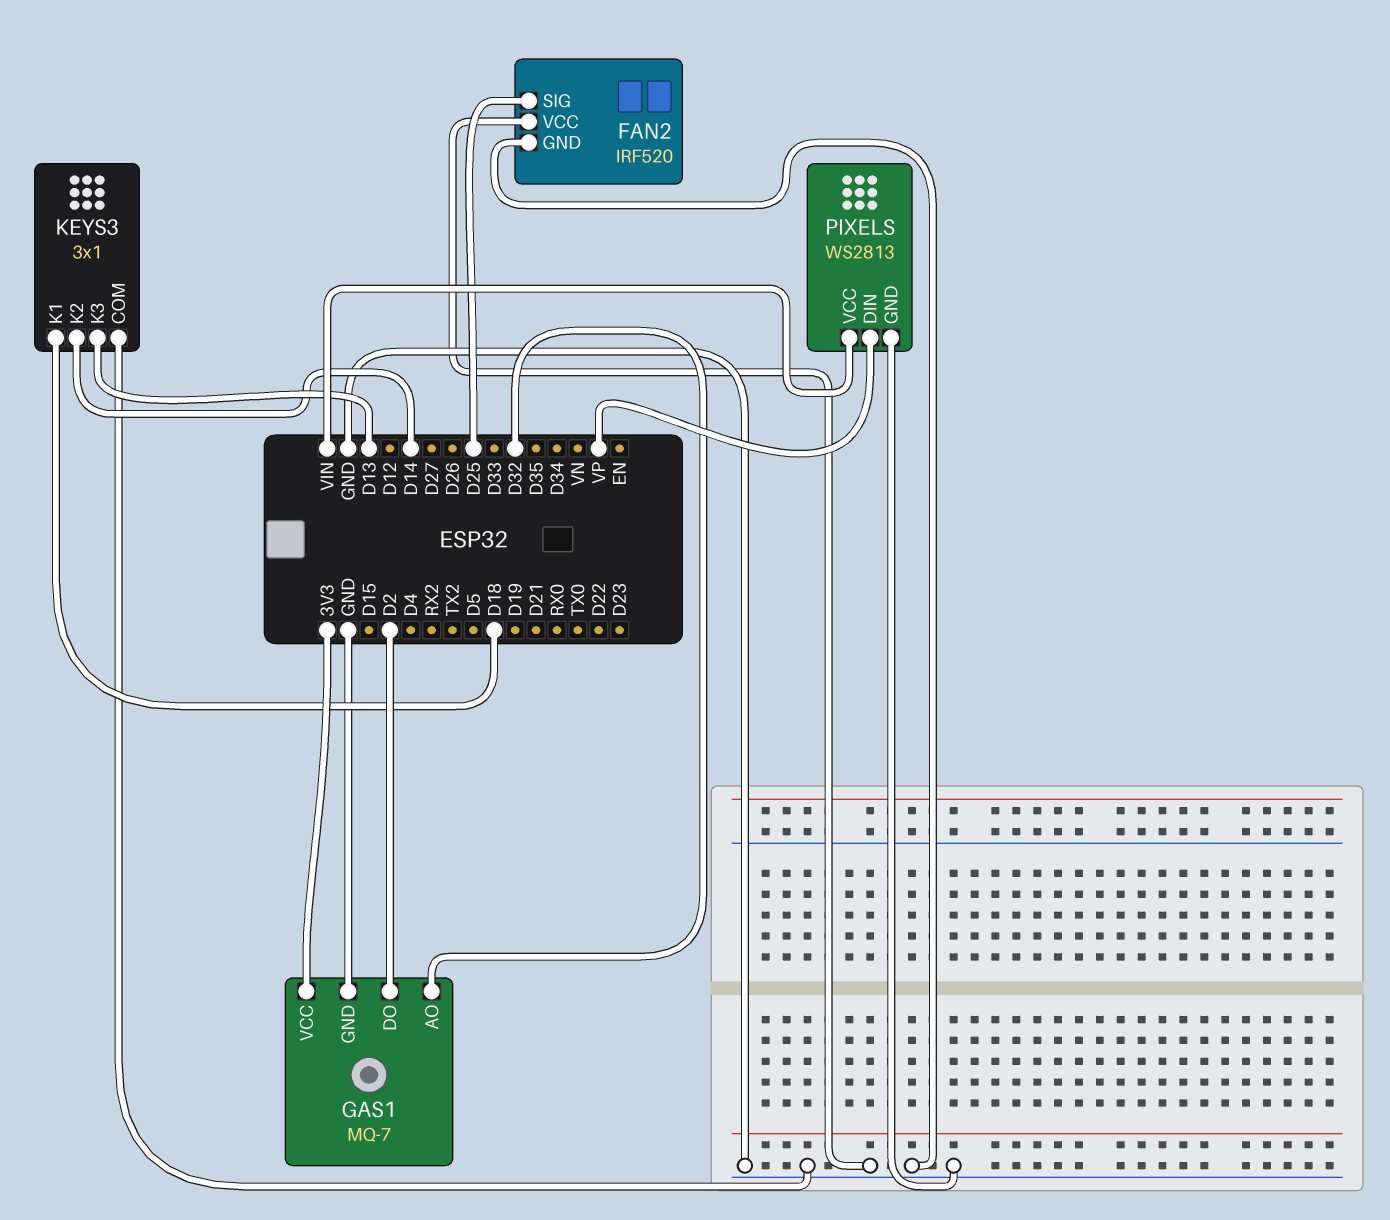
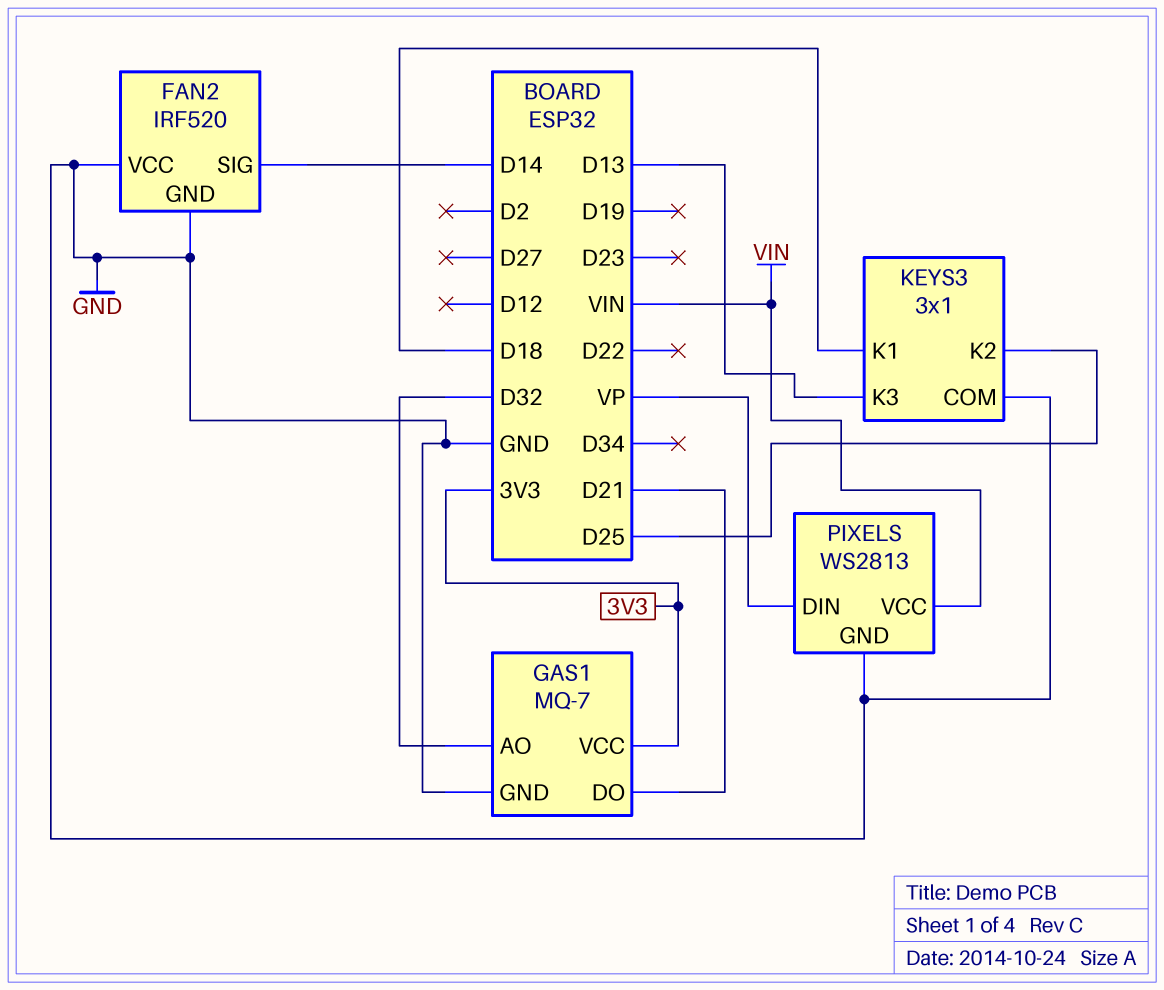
FAN2 pin SIG: D25 -> D14
GAS1 pin DO: D2 -> D21
KEYS3 pin K2: D14 -> D25

